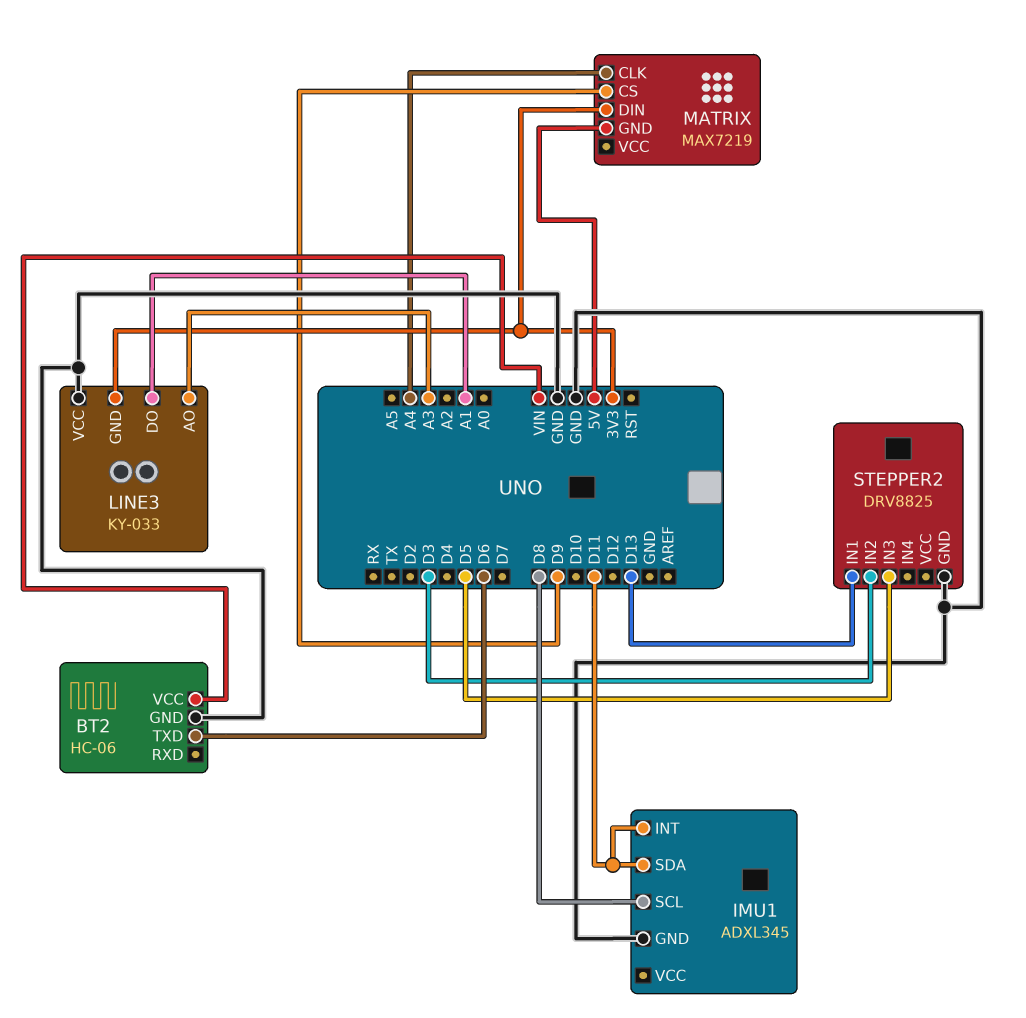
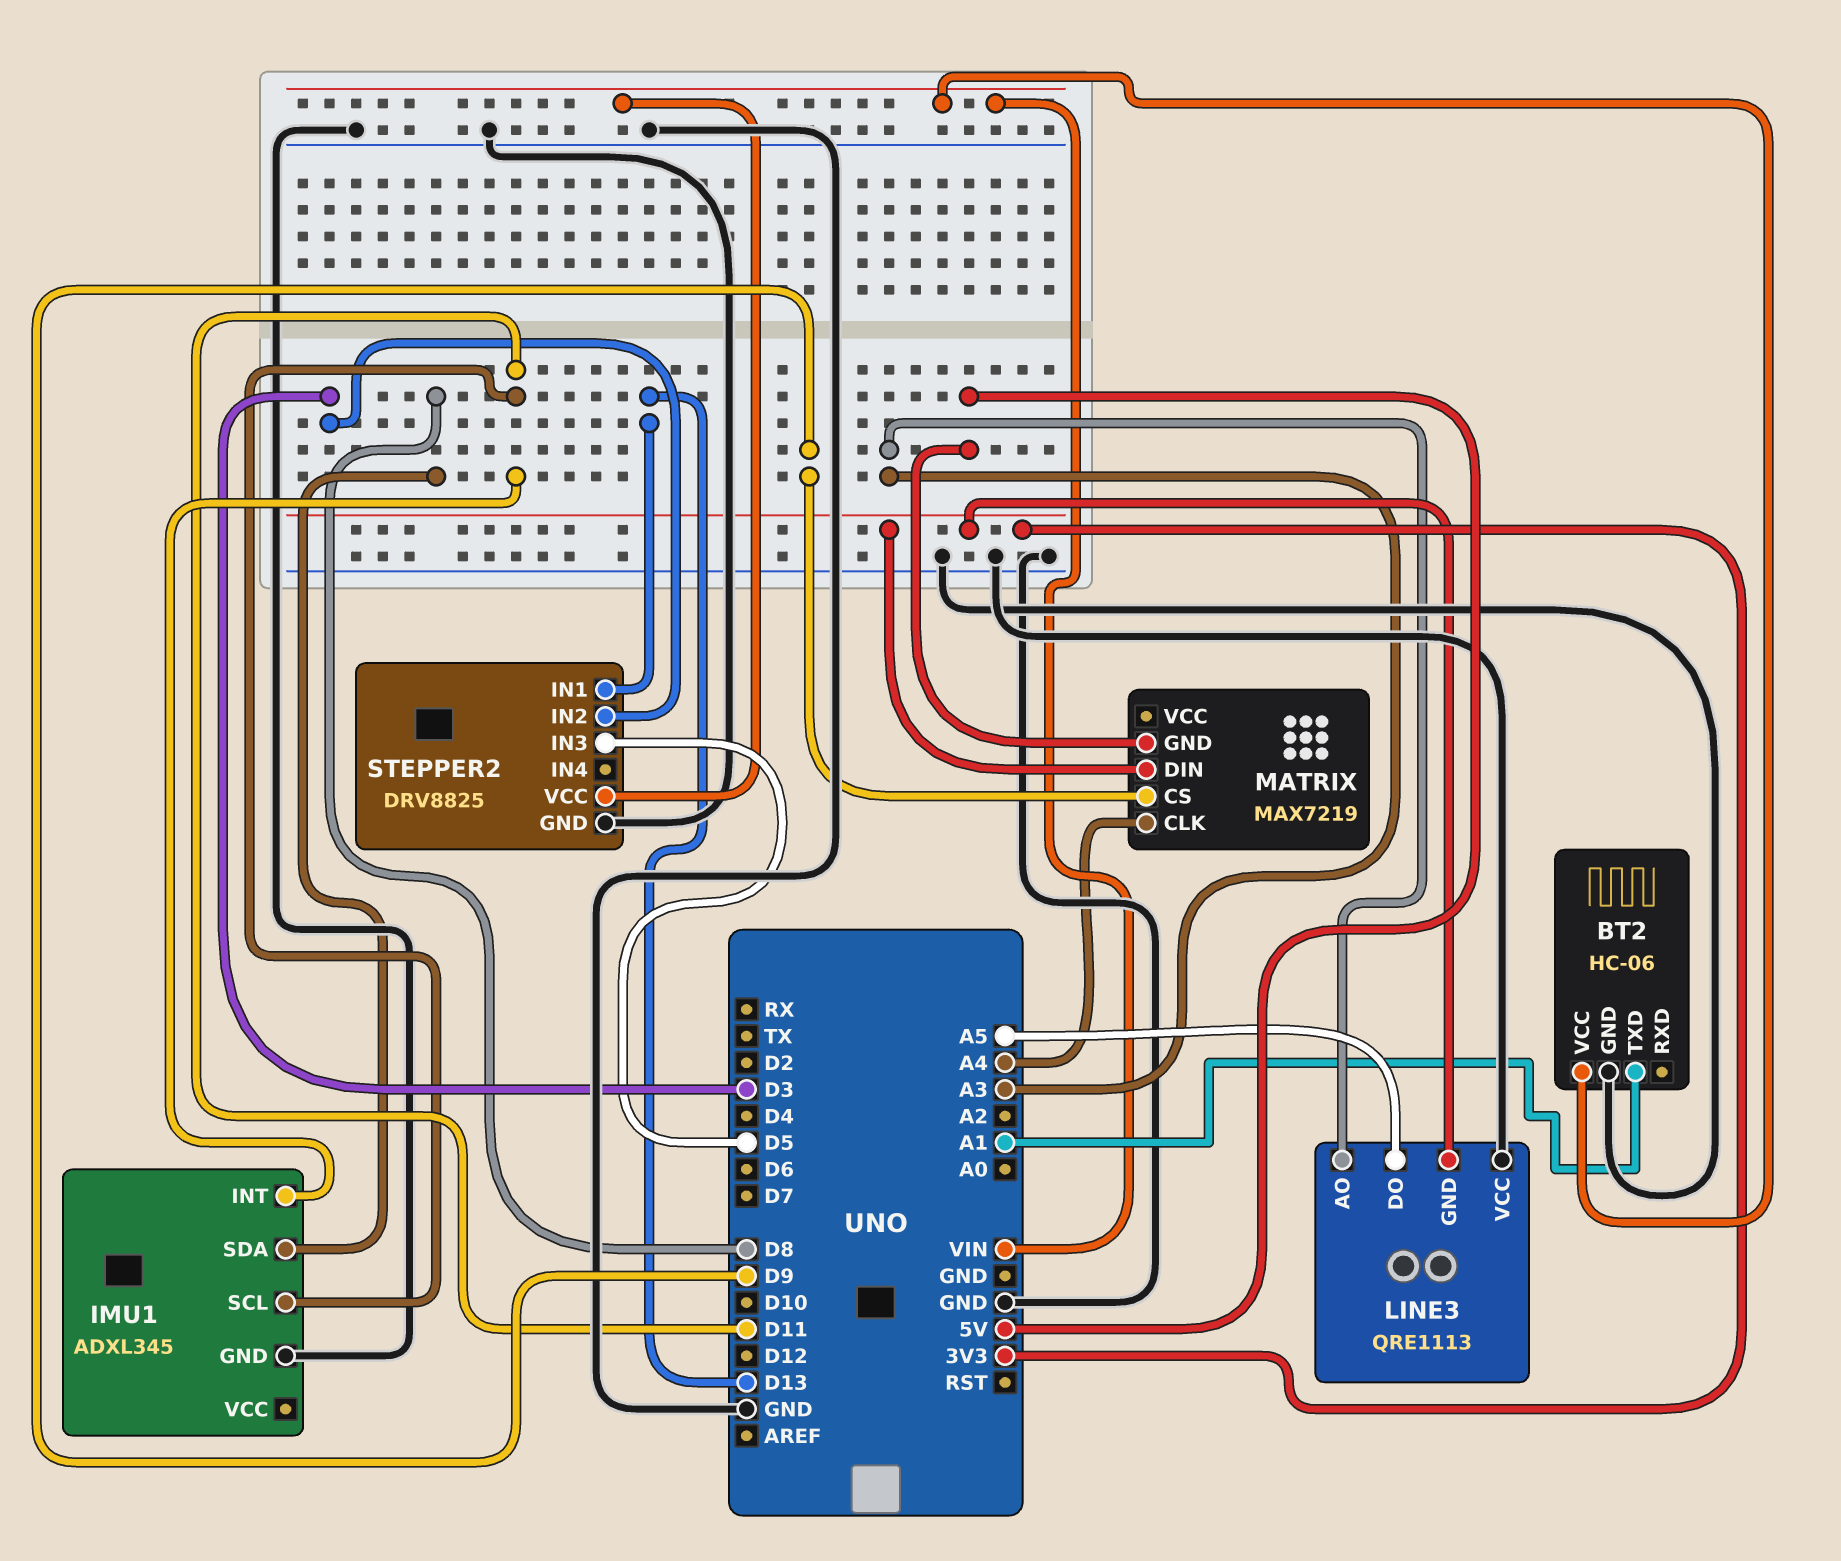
BT2 pin TXD: D6 -> A1
IMU1 pin SCL: D8 -> D11
IMU1 pin SDA: D11 -> D8
LINE3: KY-033 -> QRE1113
LINE3 pin DO: A1 -> A5
STEPPER2 pin VCC: none -> VIN

